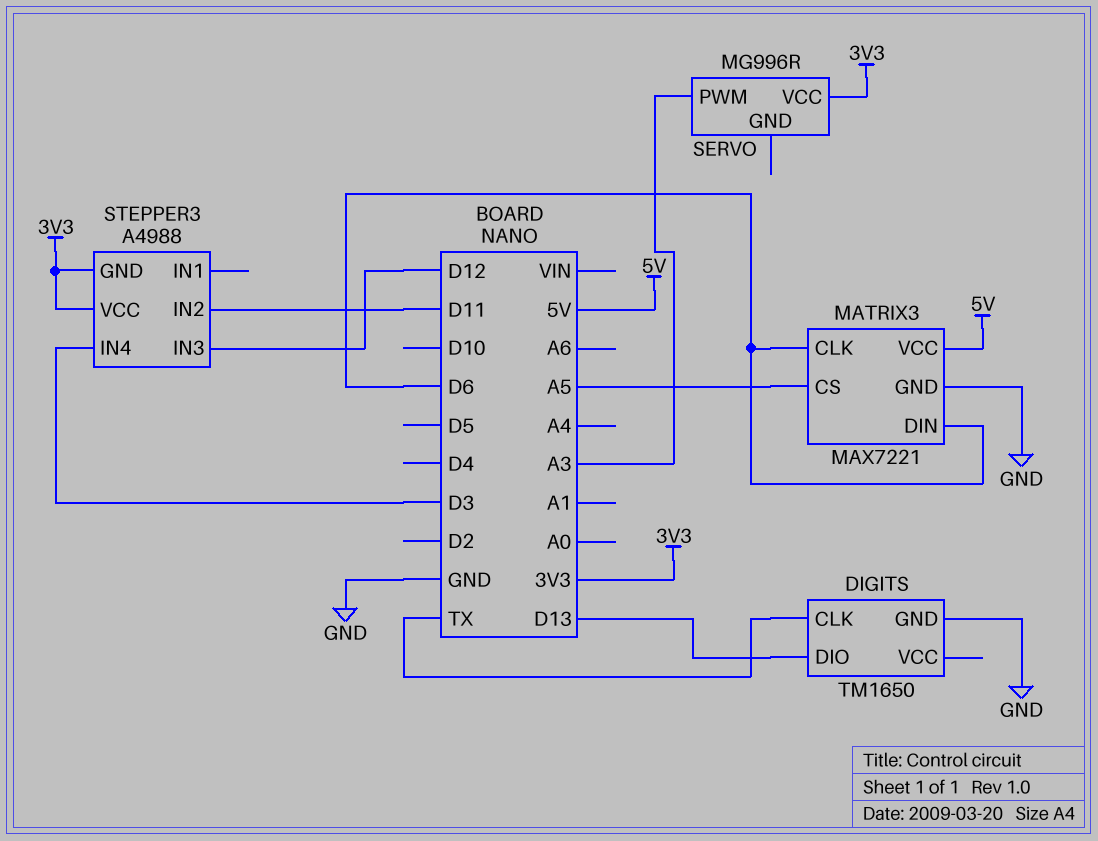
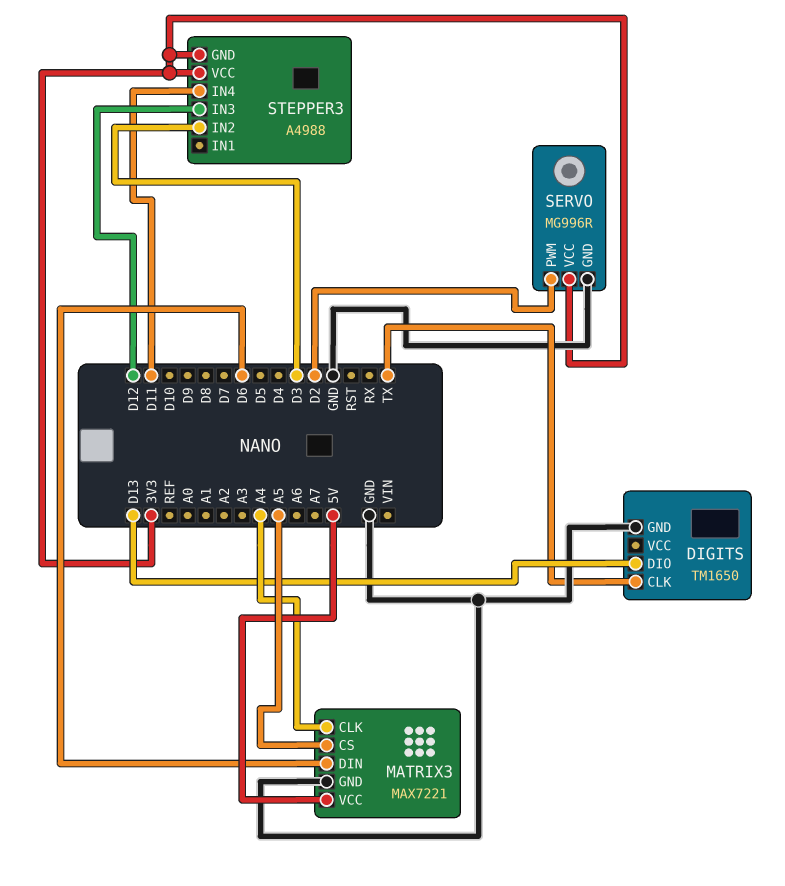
MATRIX3 pin CLK: D6 -> A4
SERVO pin GND: none -> GND
SERVO pin PWM: A3 -> D2
STEPPER3 pin IN2: D11 -> D3
STEPPER3 pin IN4: D3 -> D11

